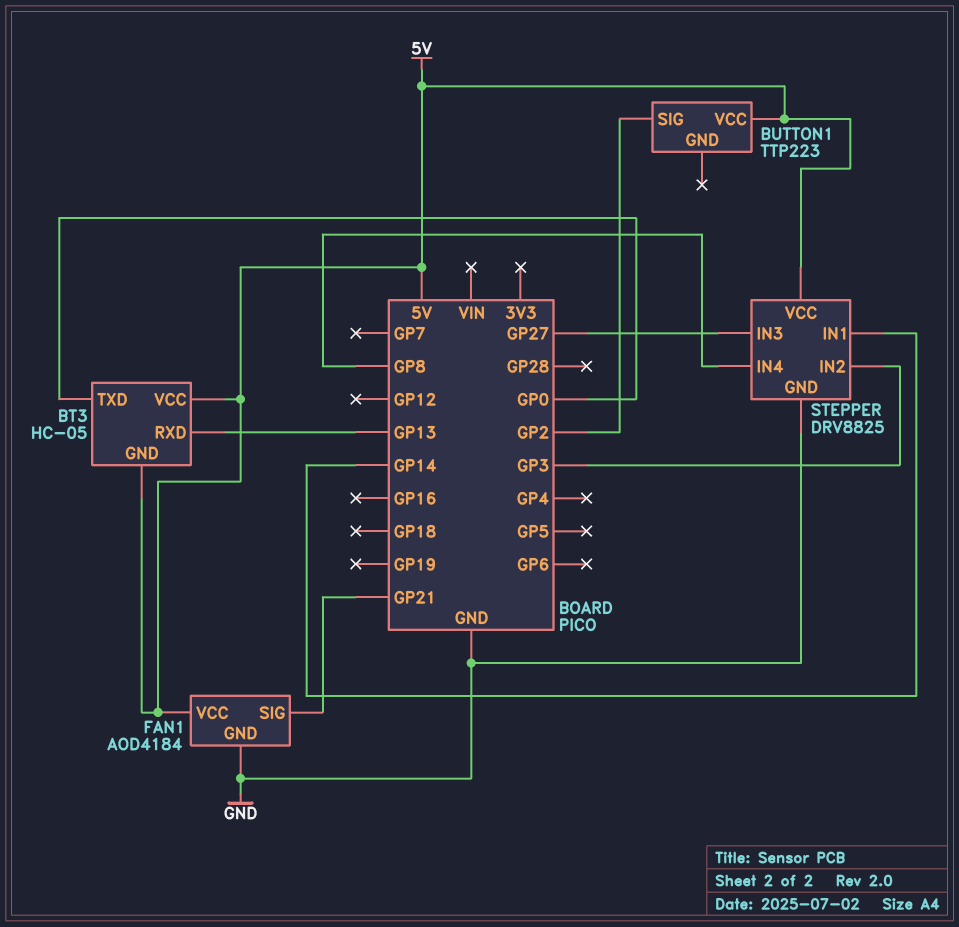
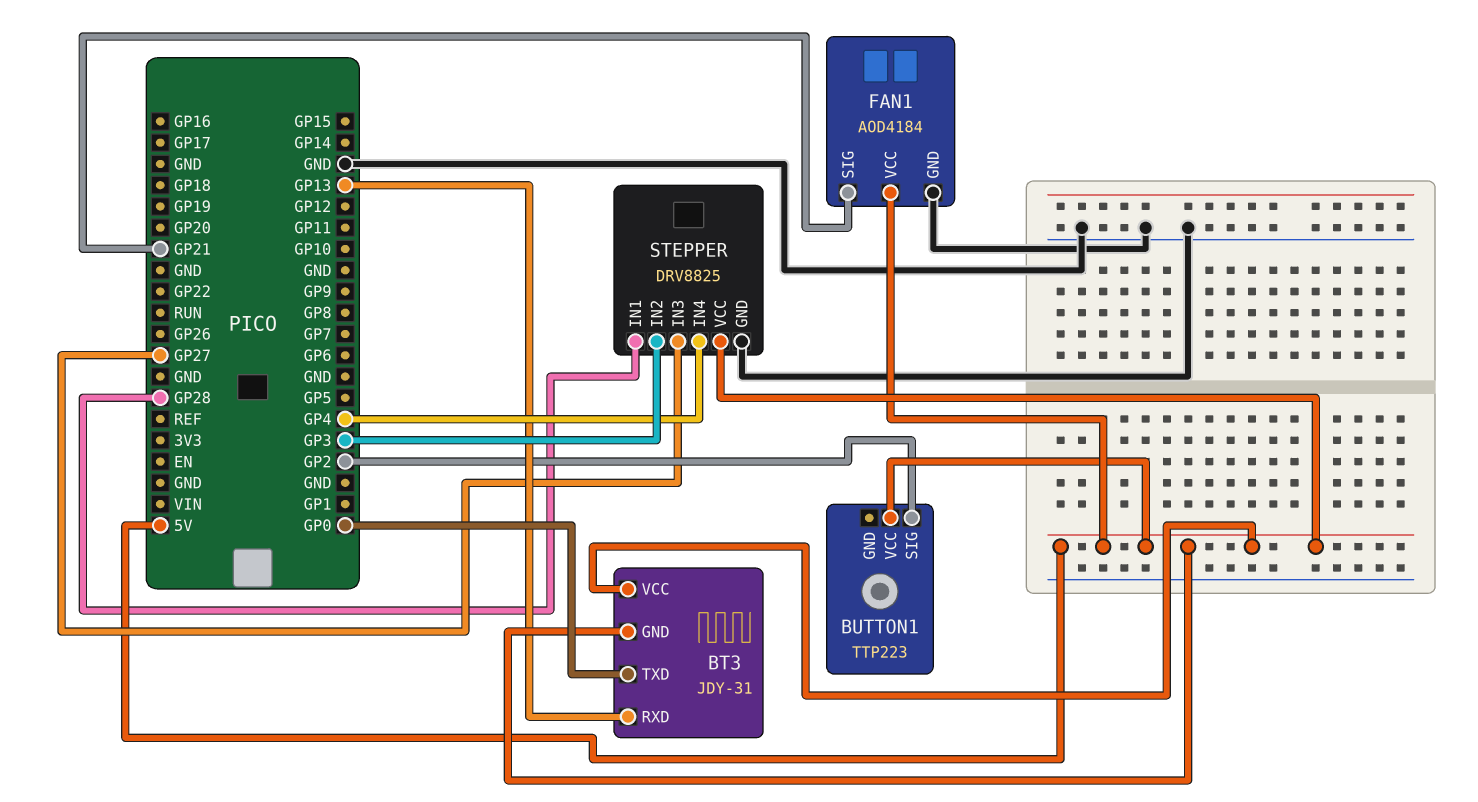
BT3: HC-05 -> JDY-31
STEPPER pin IN1: GP14 -> GP28
STEPPER pin IN4: GP8 -> GP4

